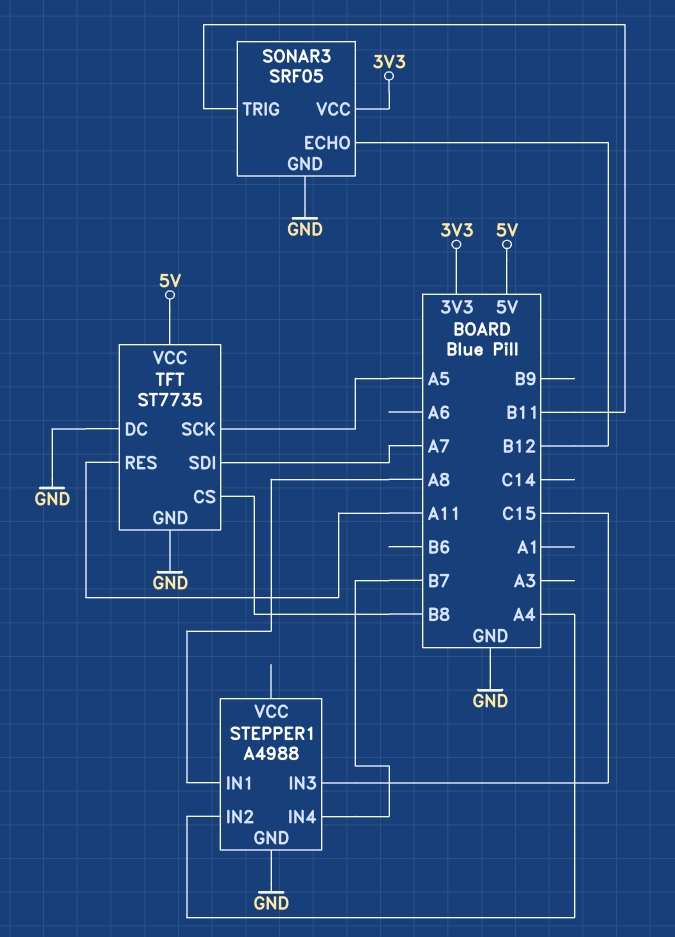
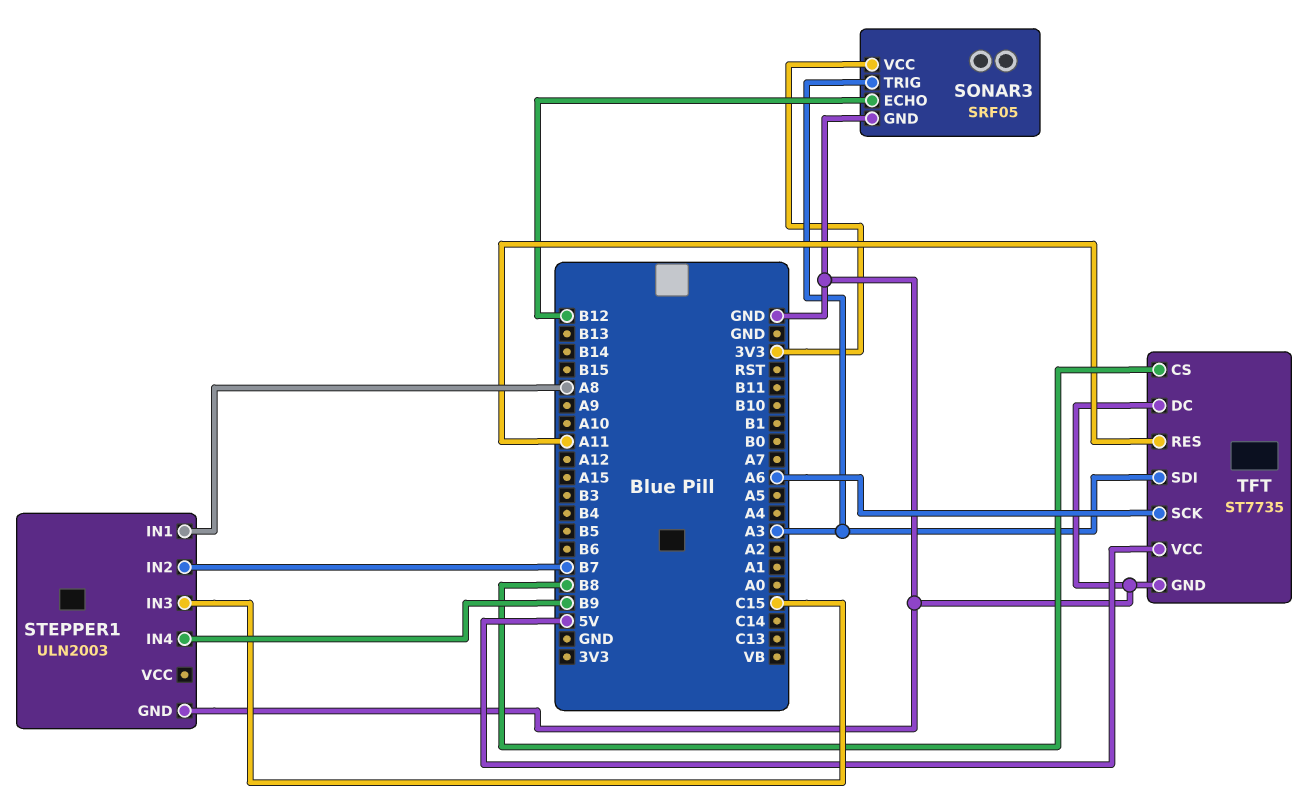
SONAR3 pin TRIG: B11 -> A3
STEPPER1: A4988 -> ULN2003
STEPPER1 pin IN2: A4 -> B7
STEPPER1 pin IN4: B7 -> B9
TFT pin SCK: A5 -> A6
TFT pin SDI: A7 -> A3

